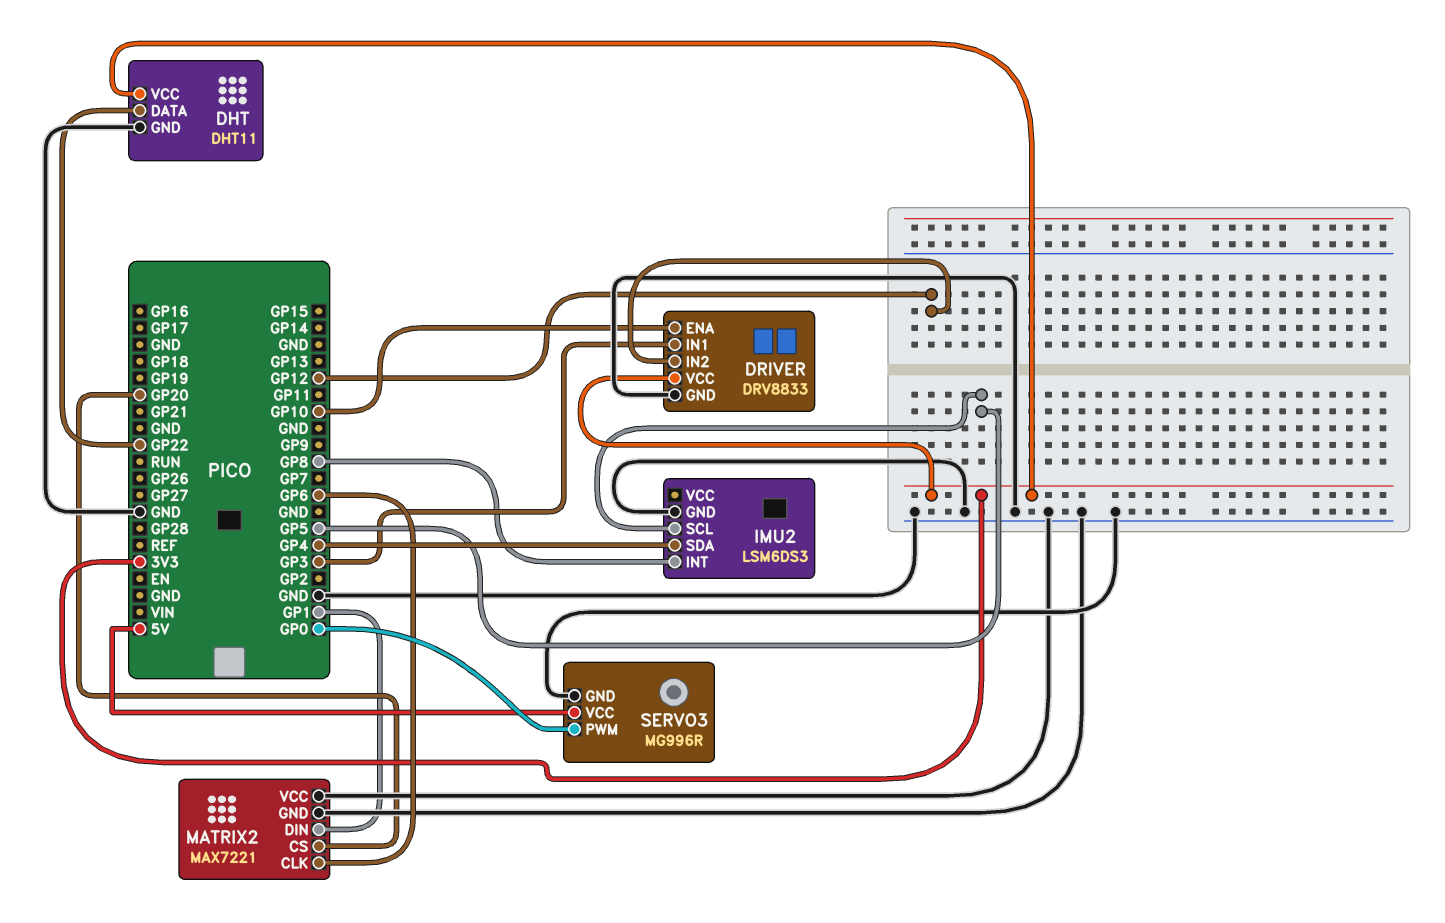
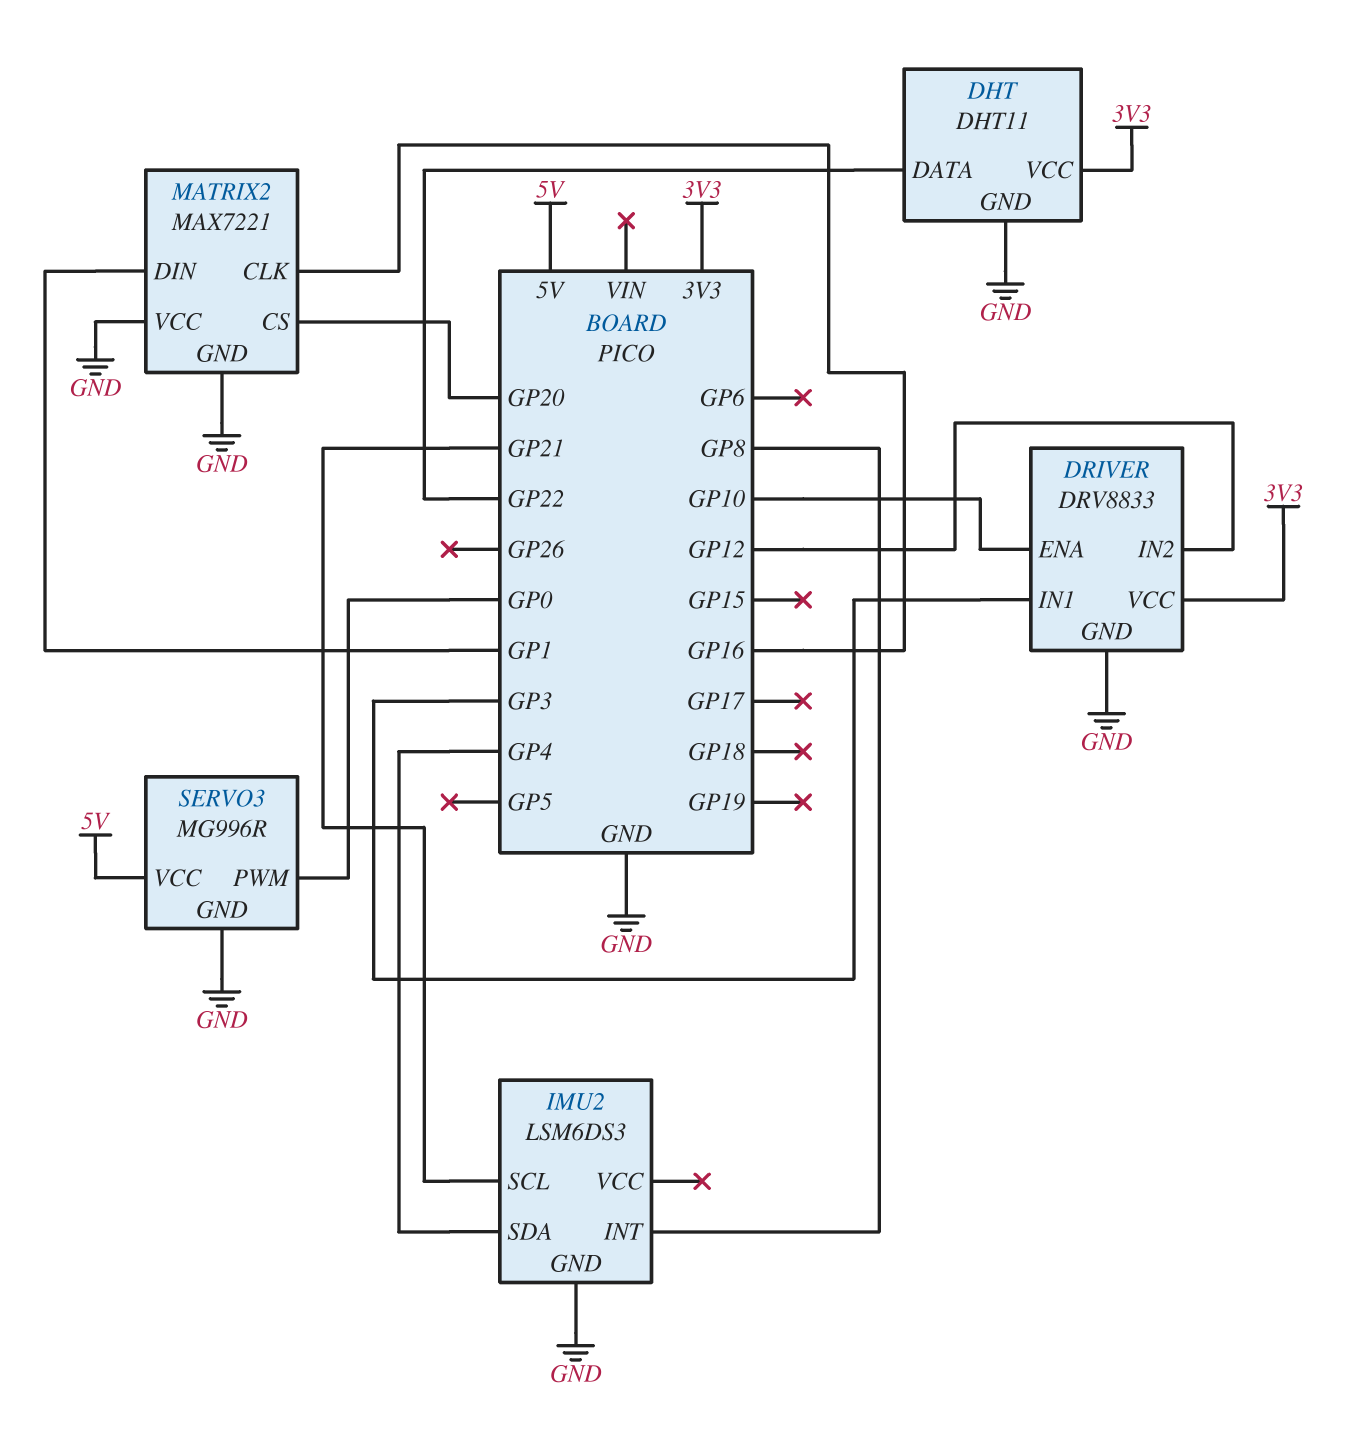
IMU2 pin SCL: GP5 -> GP21
MATRIX2 pin CLK: GP6 -> GP16

